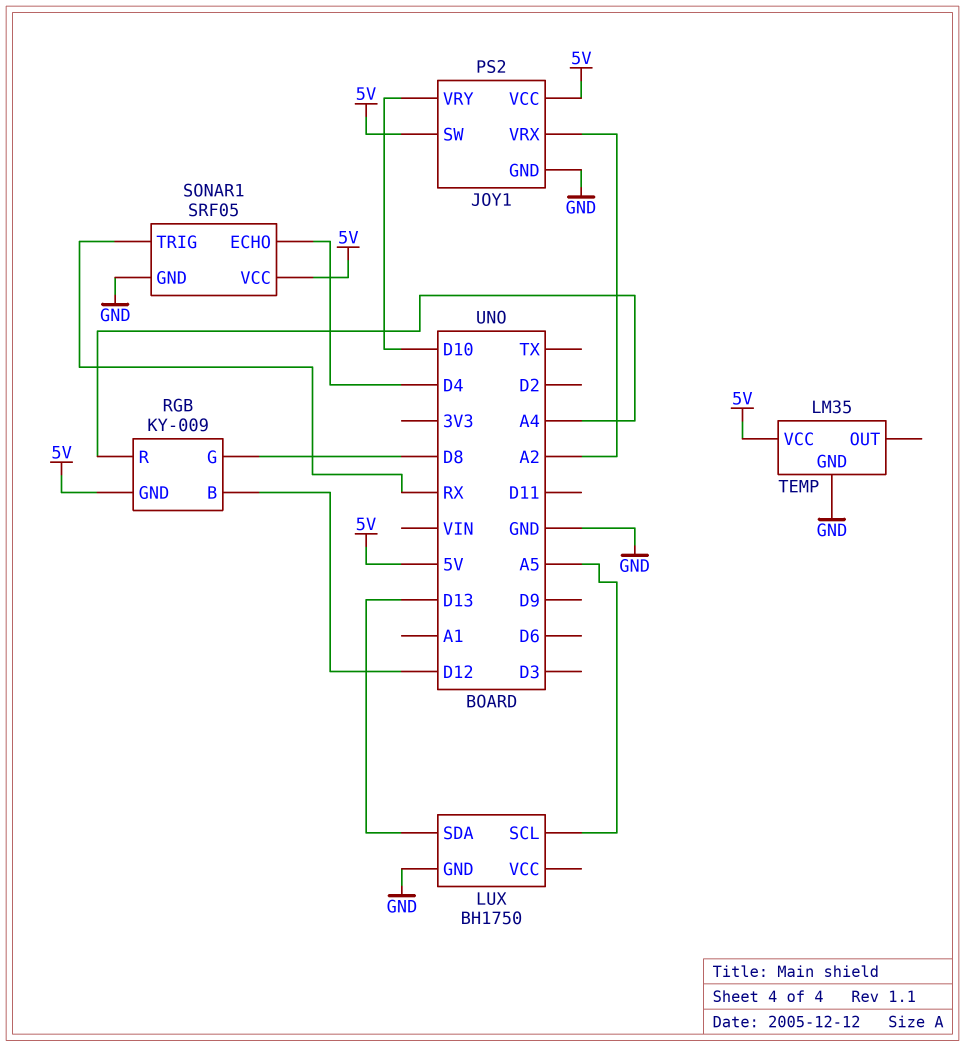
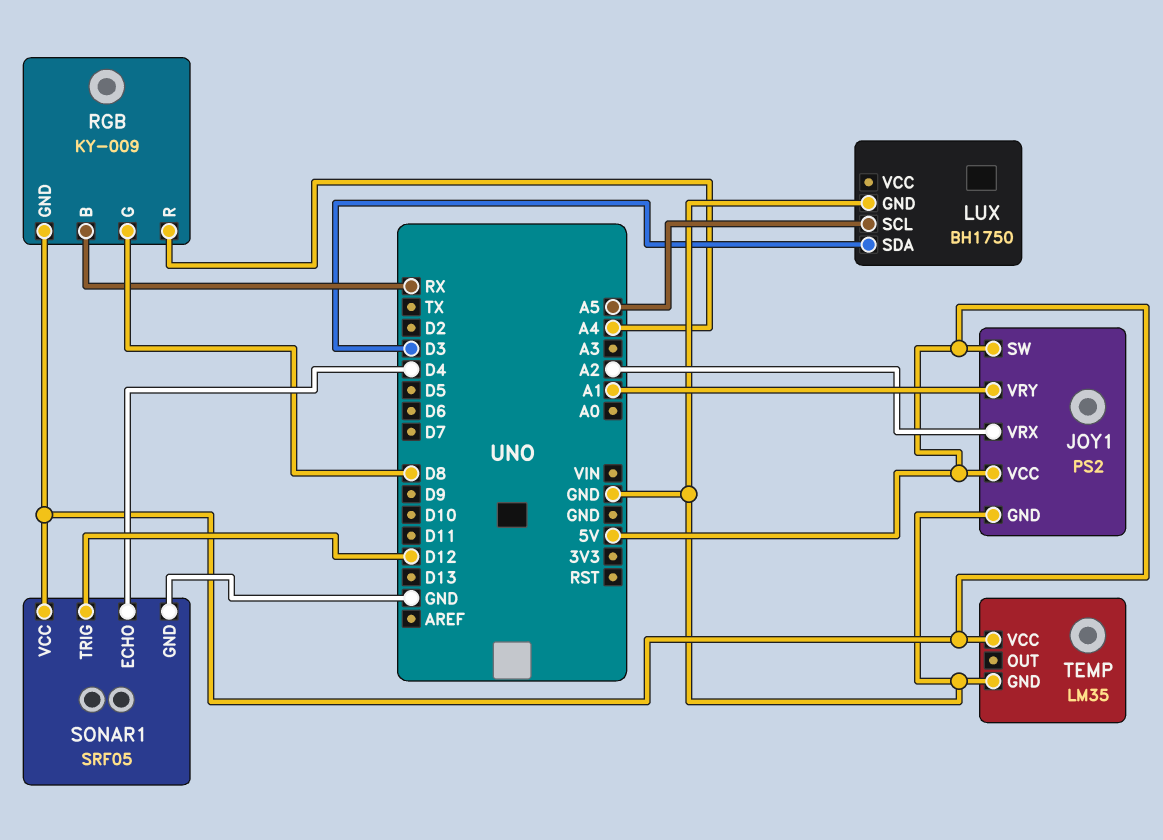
JOY1 pin VRY: D10 -> A1
LUX pin SDA: D13 -> D3
RGB pin B: D12 -> RX
SONAR1 pin TRIG: RX -> D12

